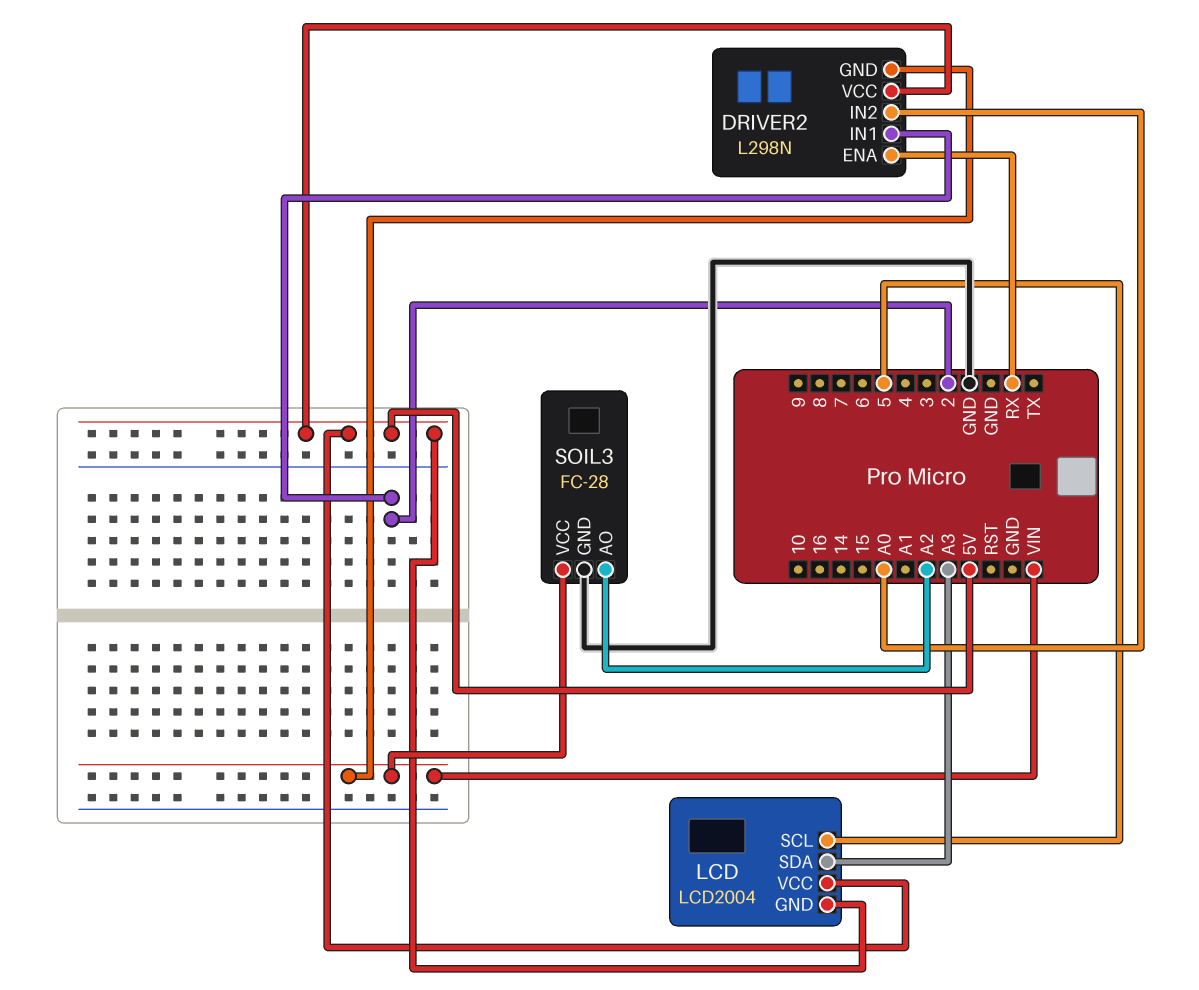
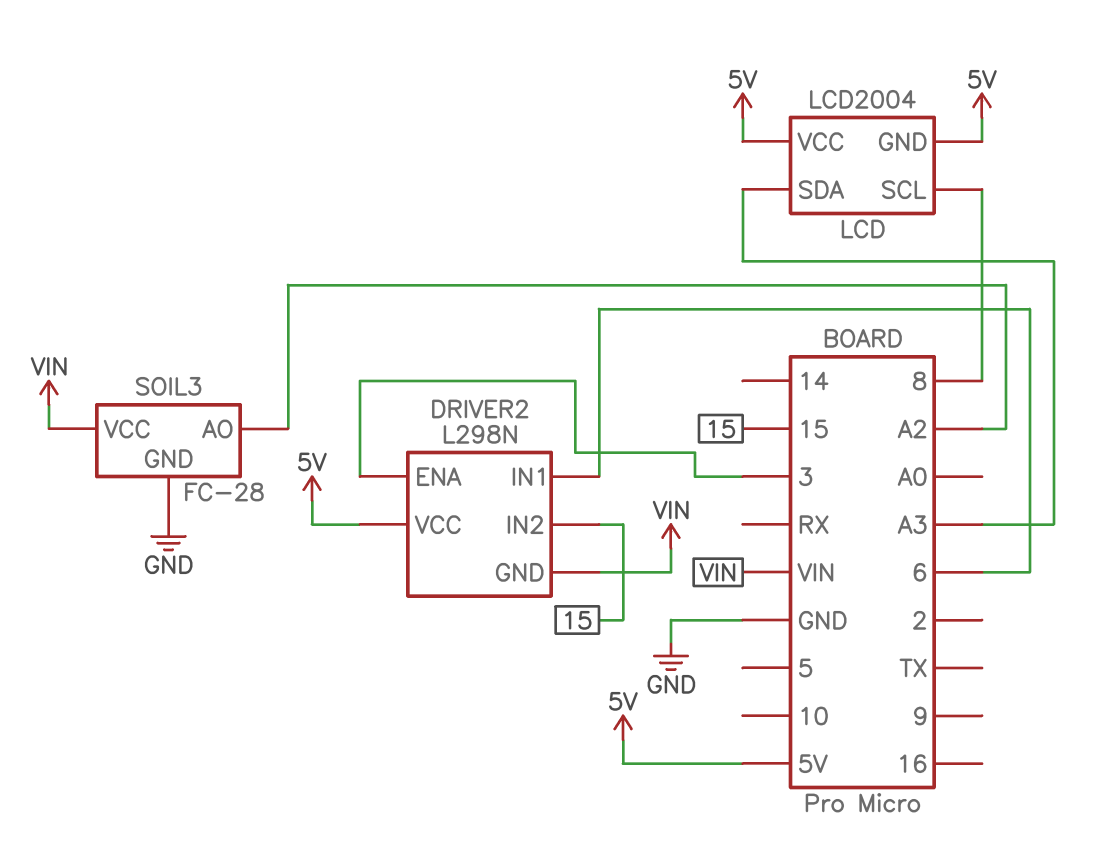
DRIVER2 pin ENA: RX -> 3
DRIVER2 pin IN1: 2 -> 6
DRIVER2 pin IN2: A0 -> 15
LCD pin SCL: 5 -> 8

